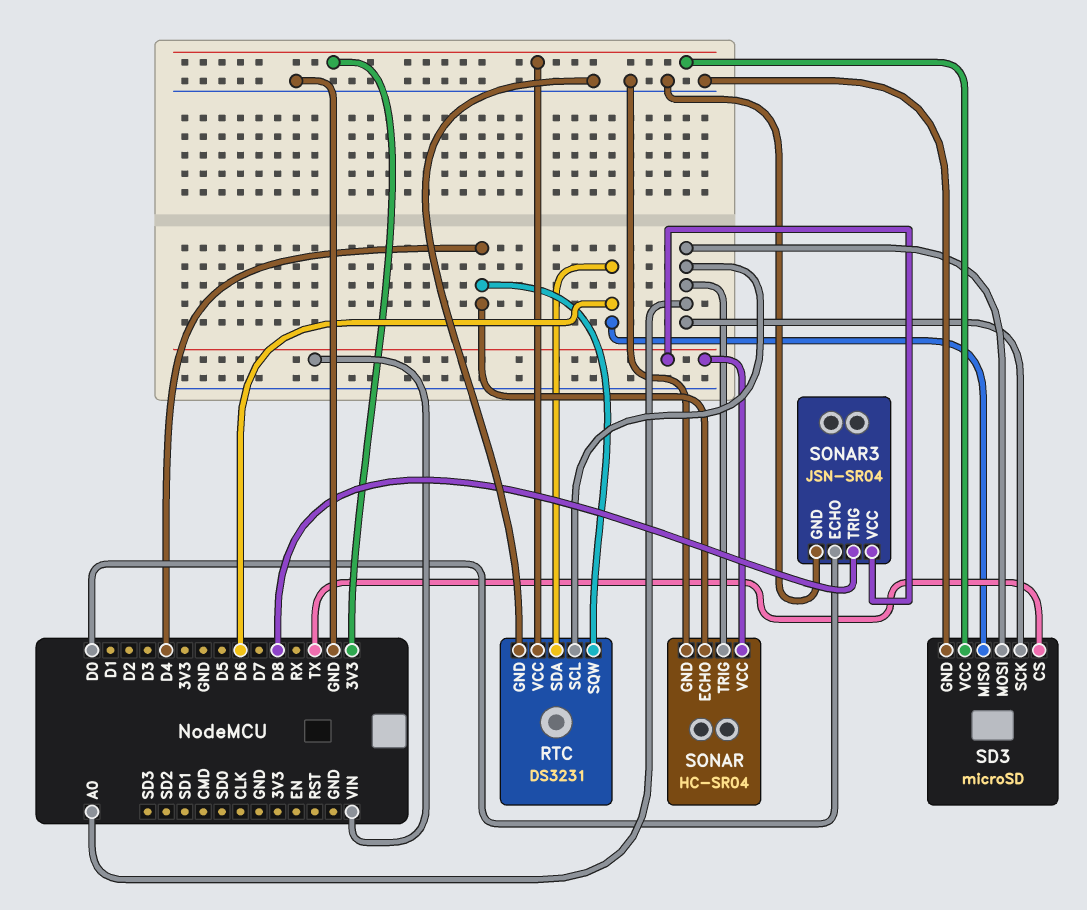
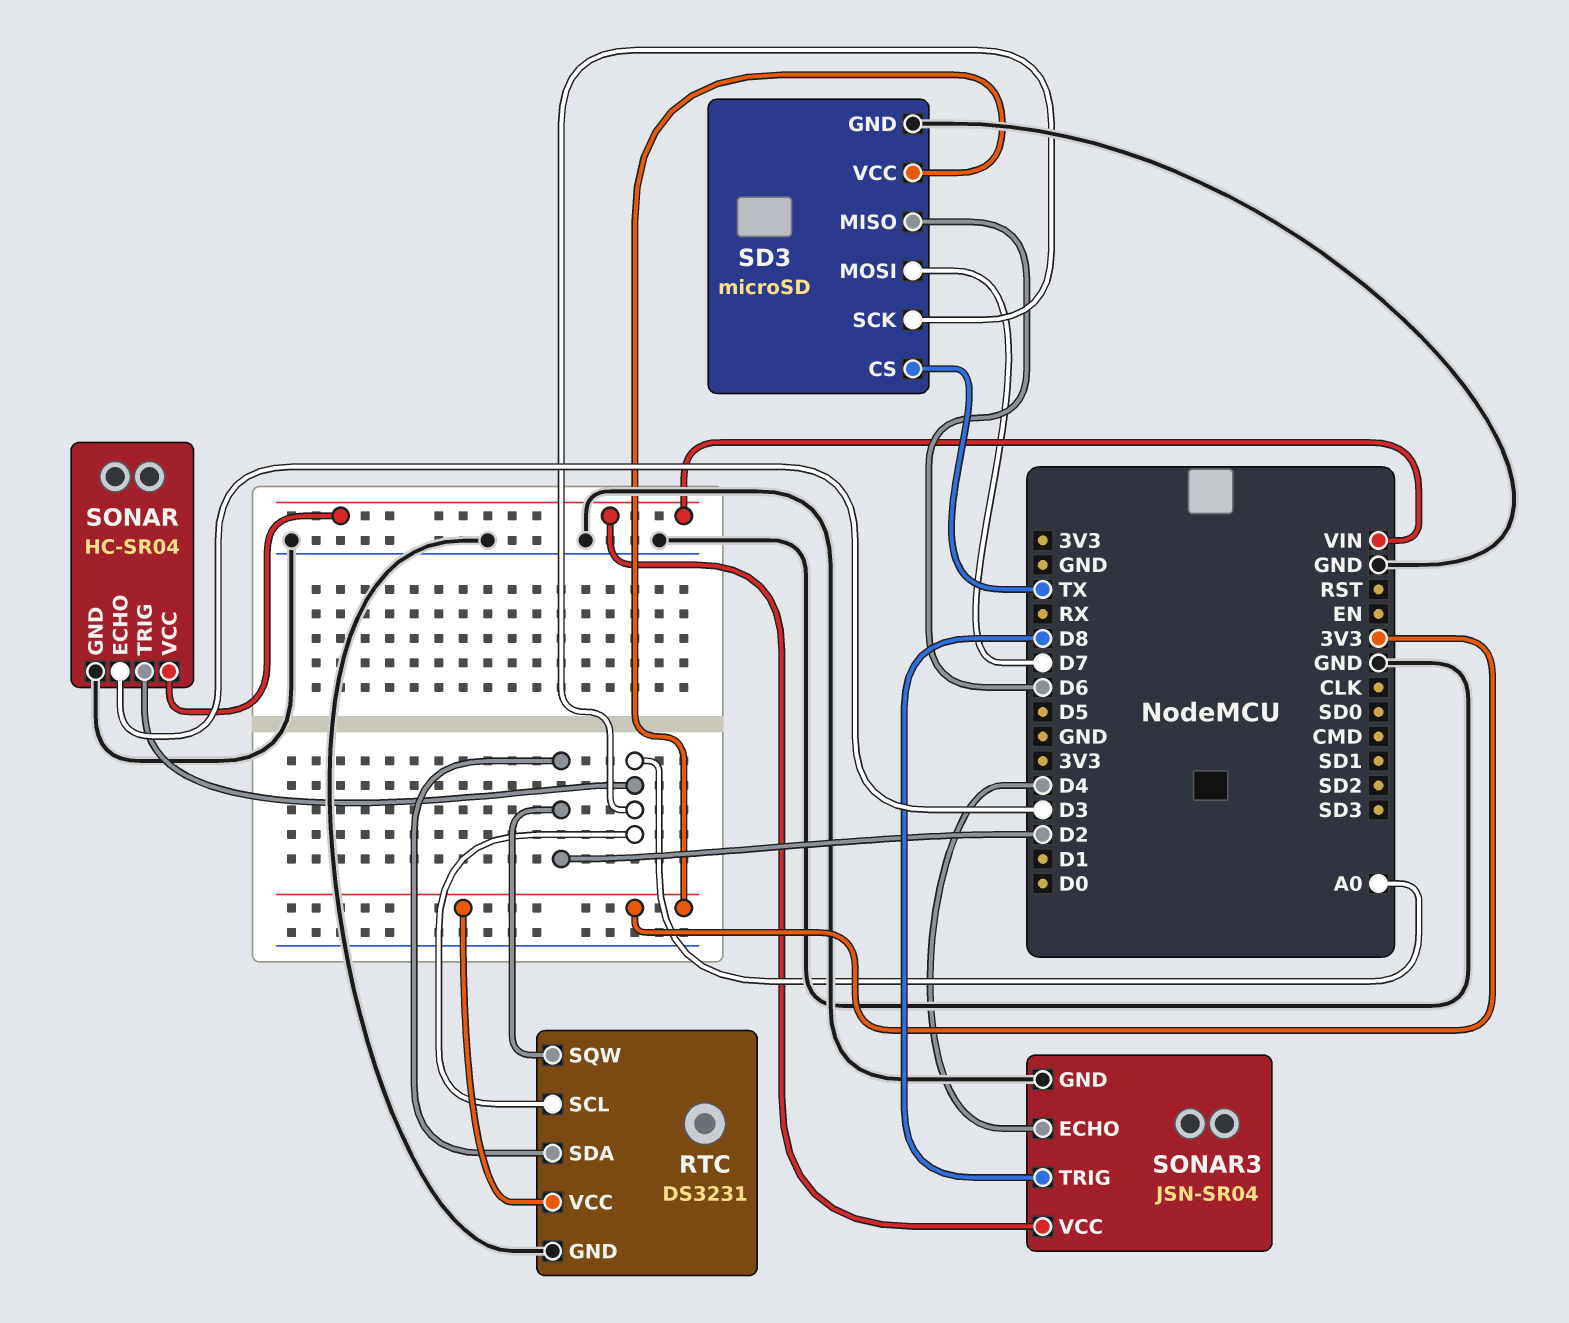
RTC pin SDA: D6 -> D2
RTC pin SQW: D4 -> D2
SD3 pin MOSI: A0 -> D7
SONAR pin ECHO: D4 -> D3
SONAR3 pin ECHO: D0 -> D4

